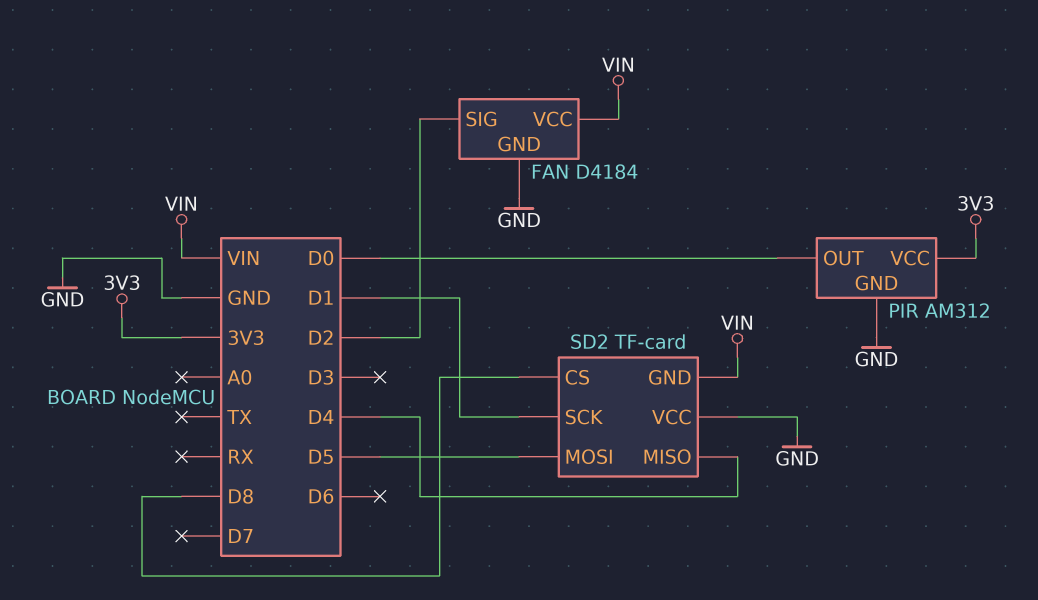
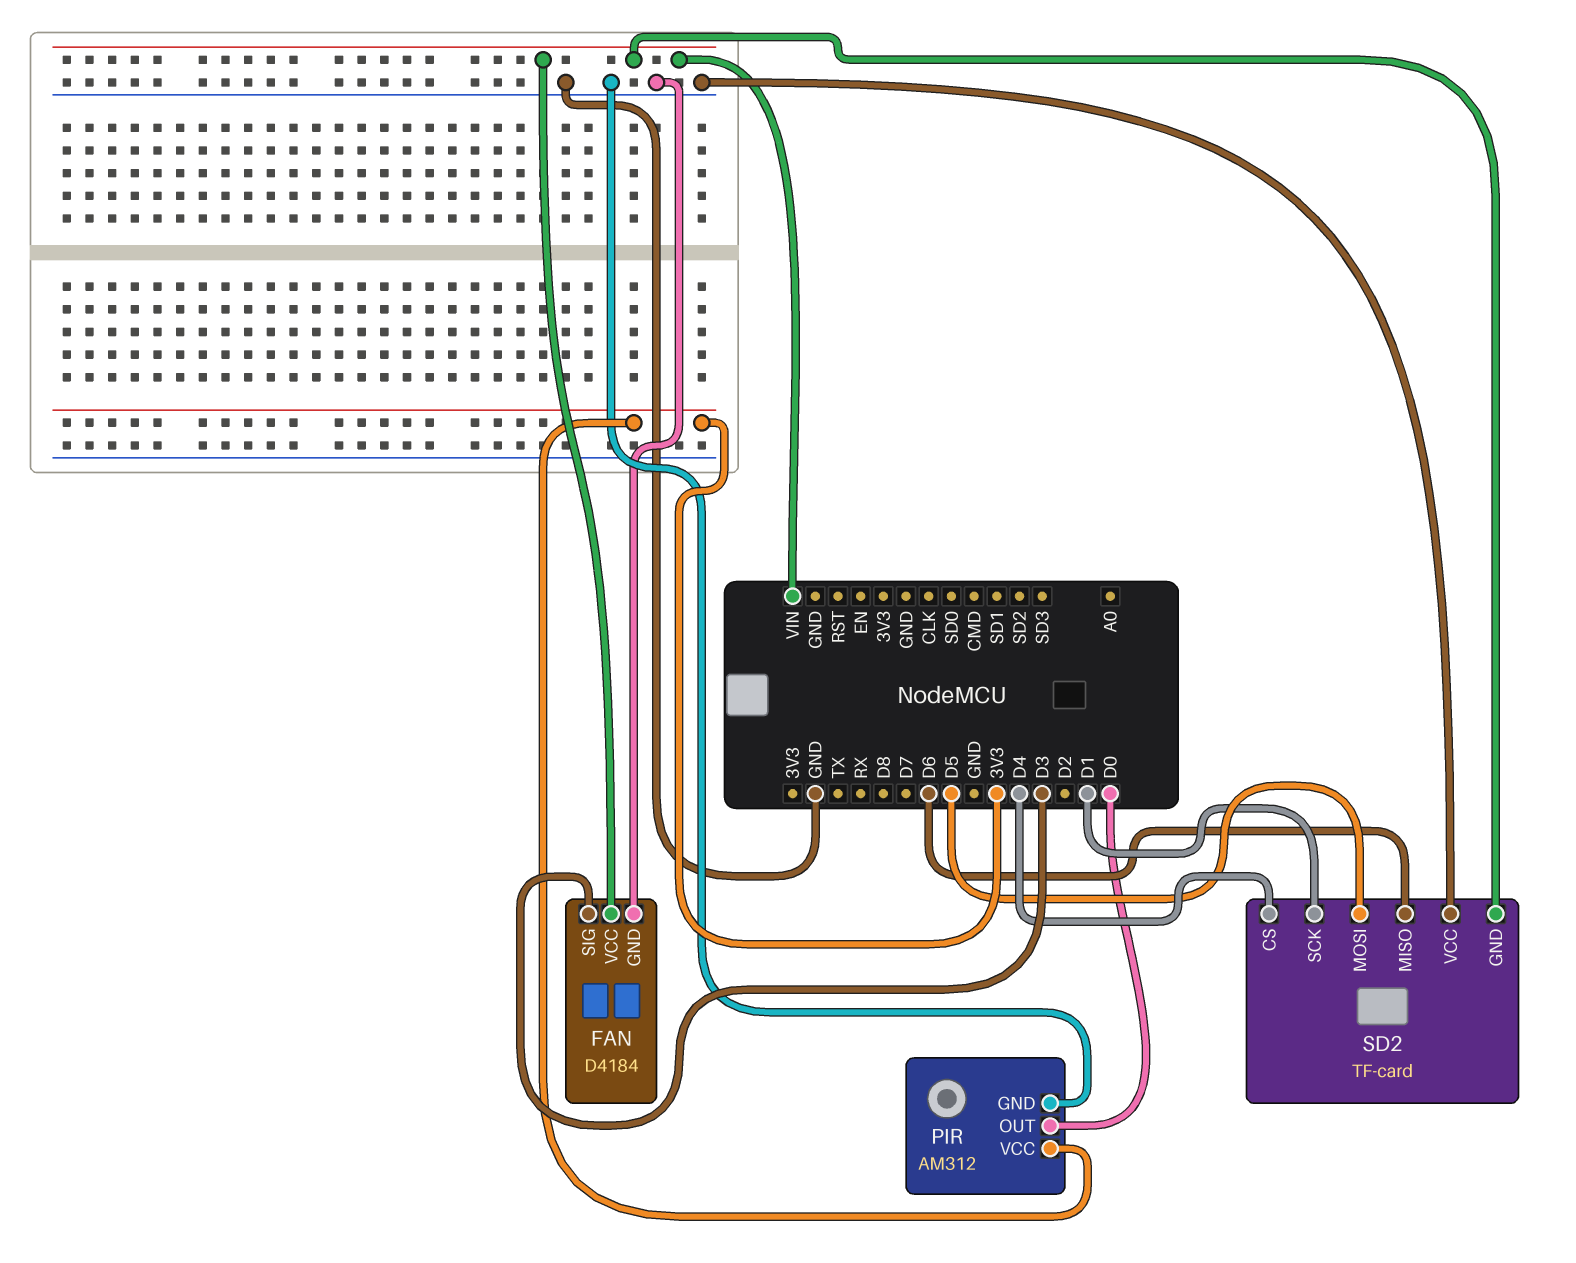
FAN pin SIG: D2 -> D3
SD2 pin CS: D8 -> D4
SD2 pin MISO: D4 -> D6

